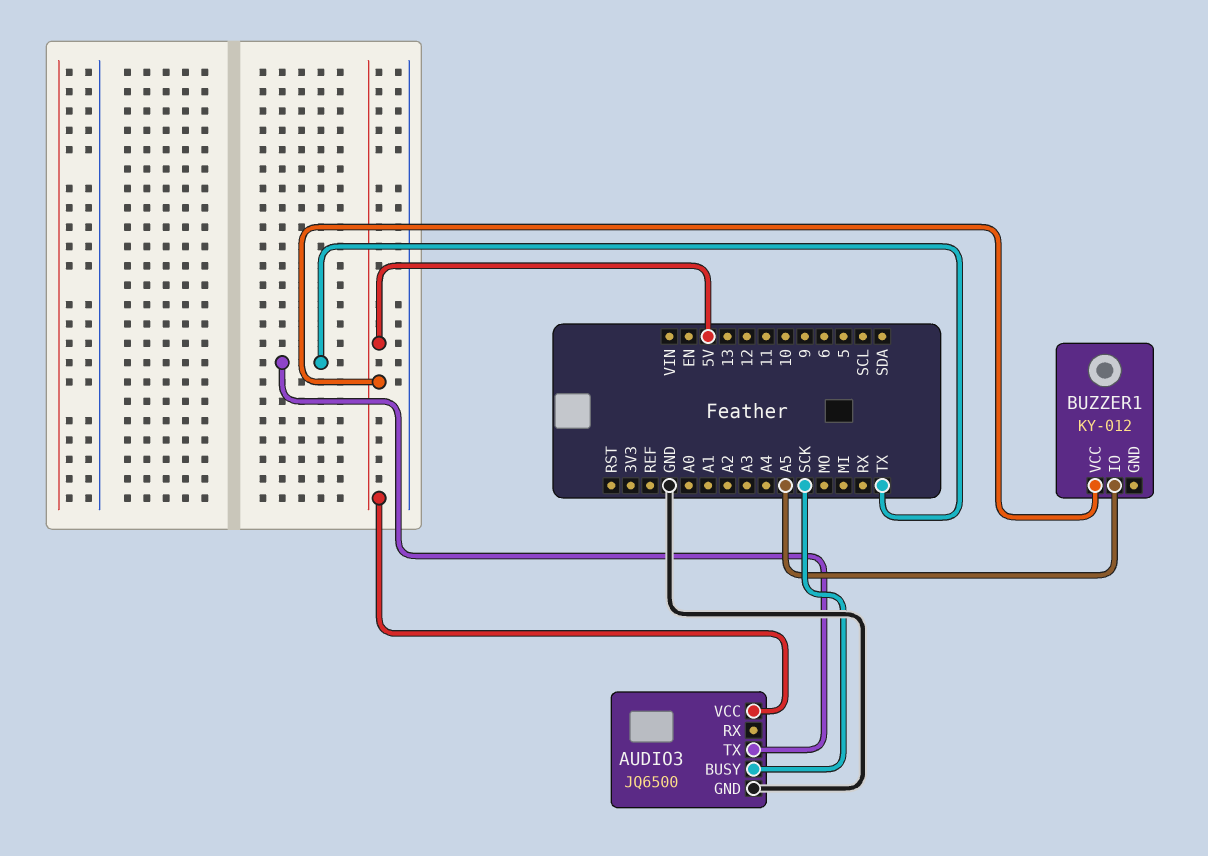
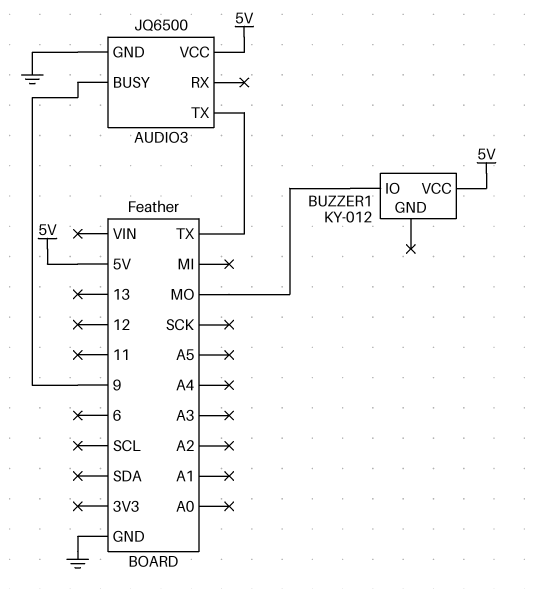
AUDIO3 pin BUSY: SCK -> 9
BUZZER1 pin IO: A5 -> MO

